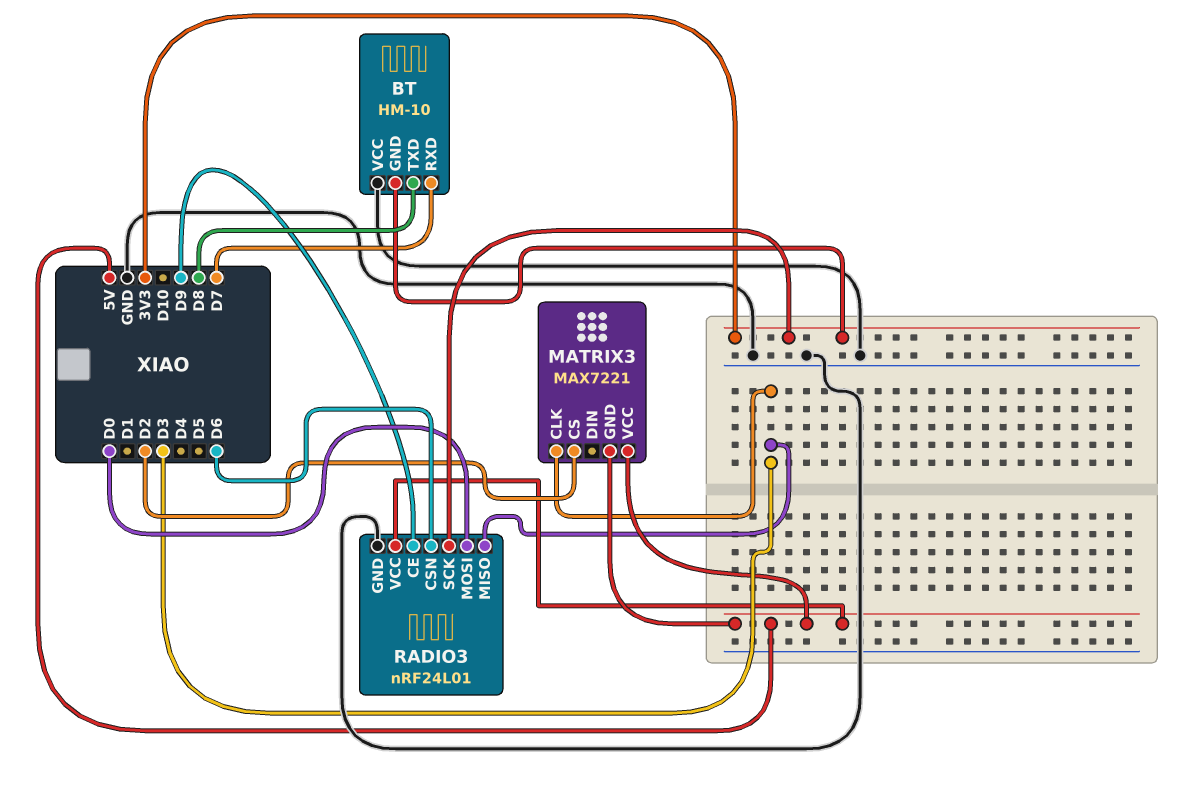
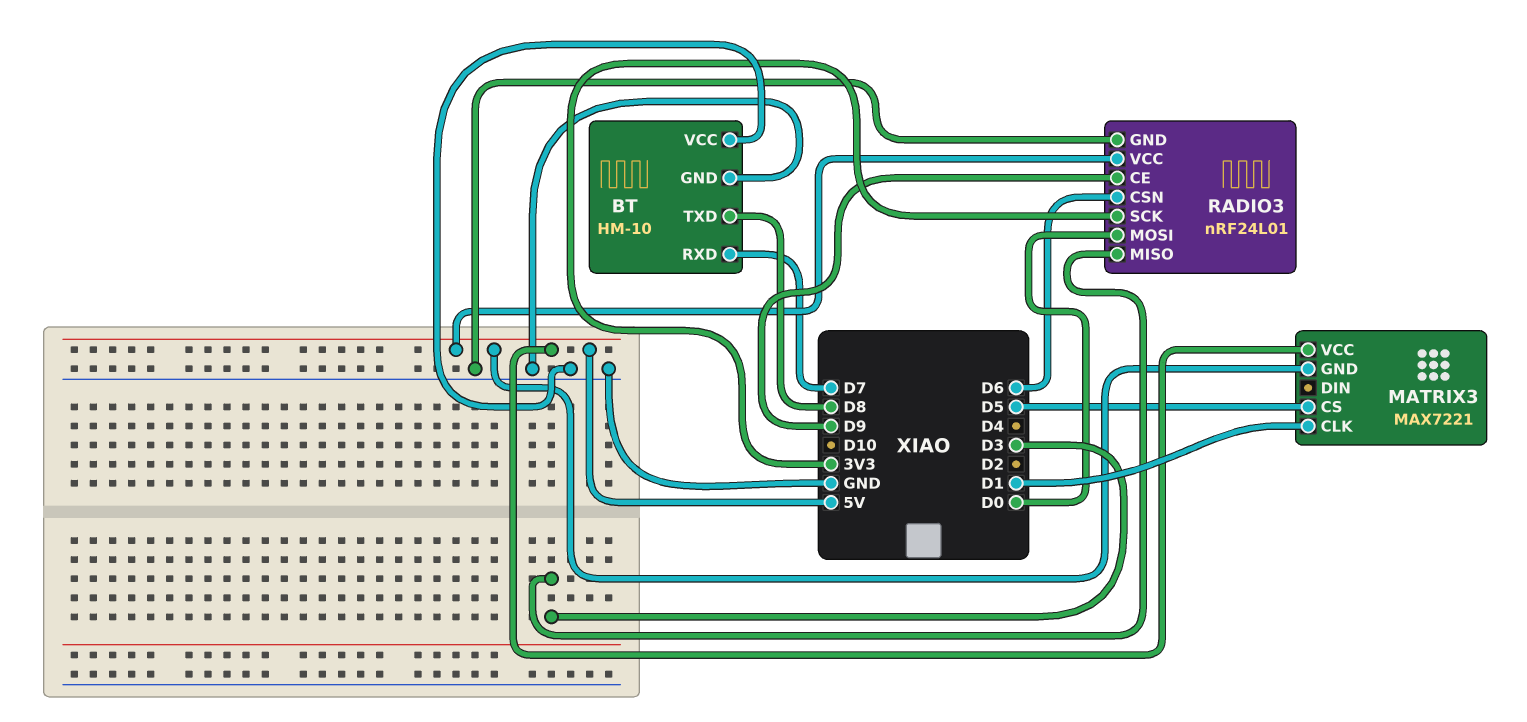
BT pin GND: 3V3 -> GND
MATRIX3 pin CLK: D3 -> D1
MATRIX3 pin CS: D2 -> D5

